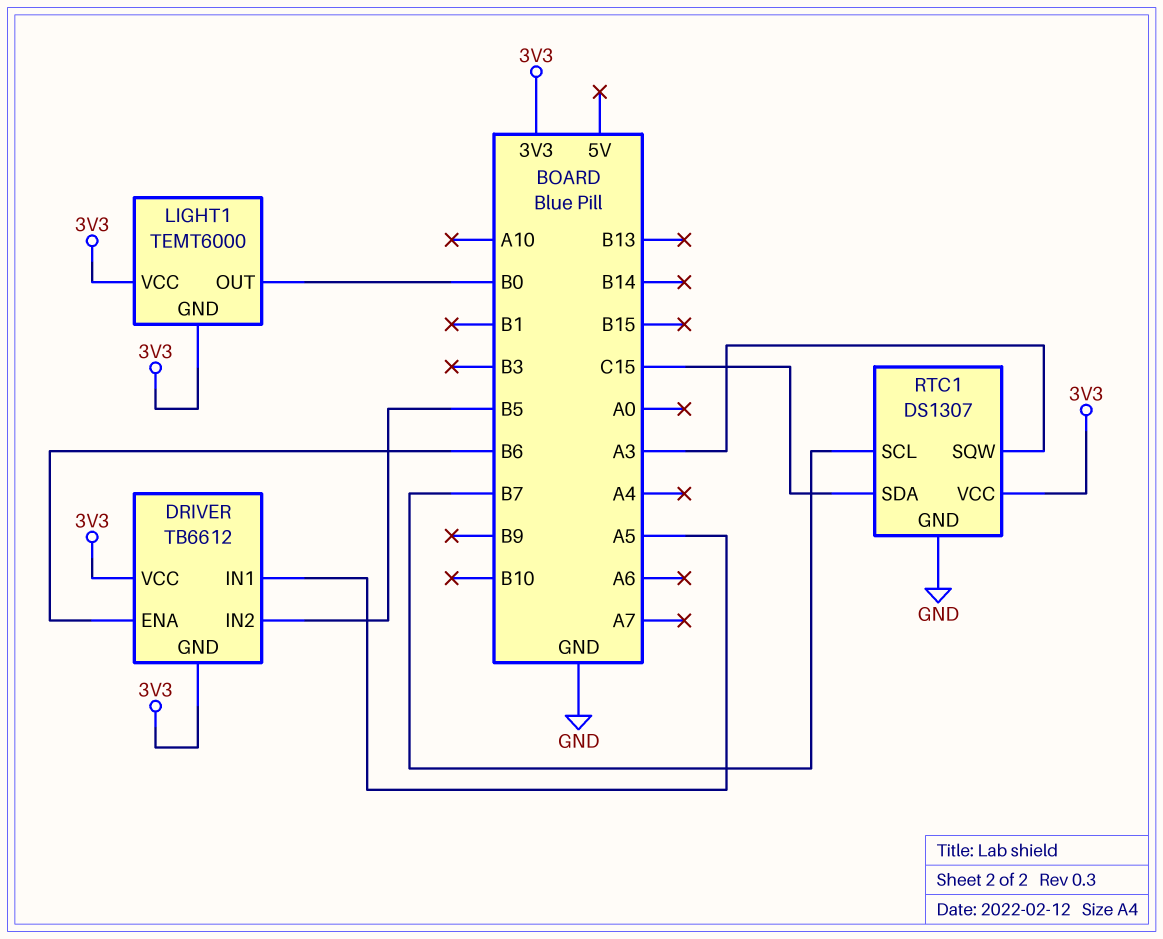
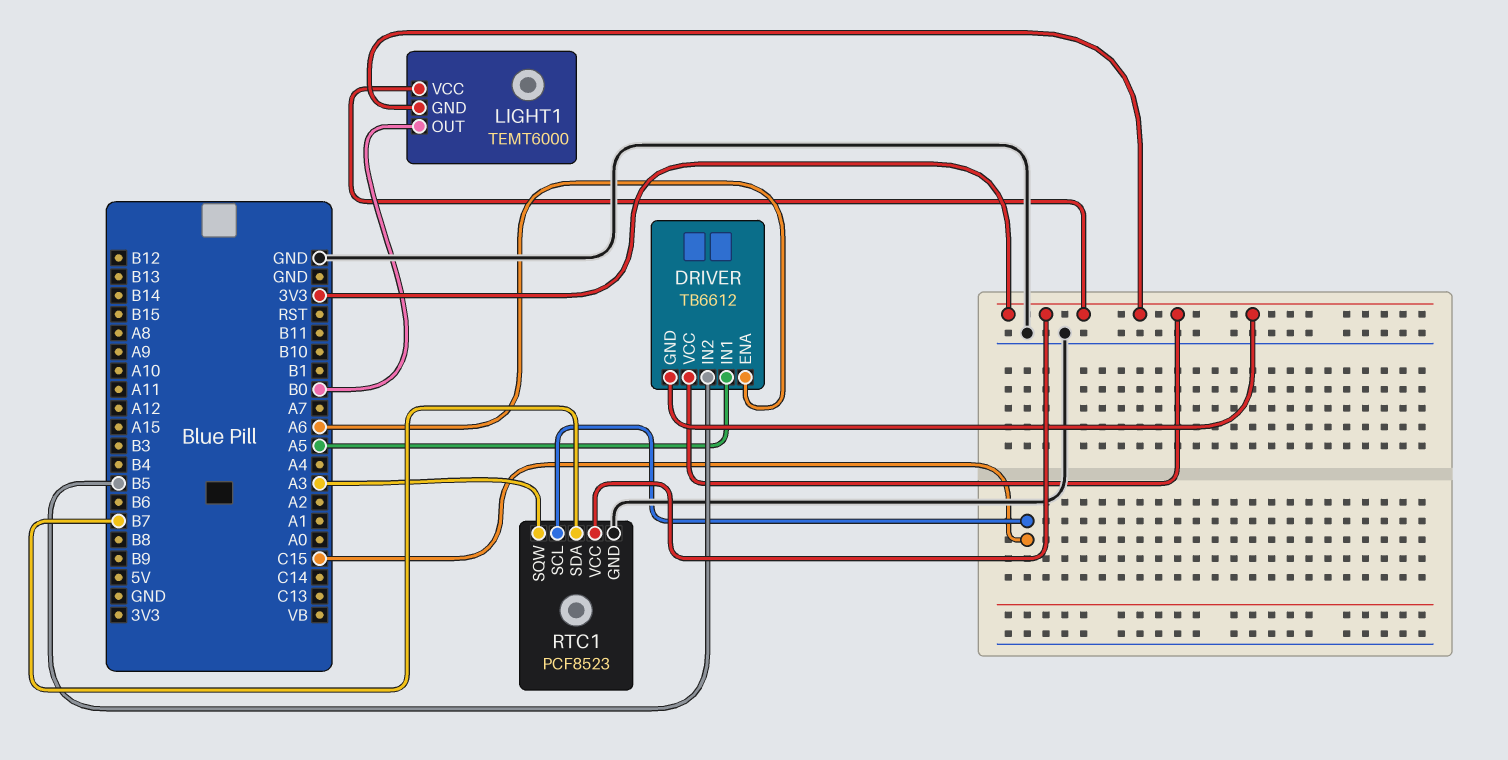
DRIVER pin ENA: B6 -> A6
RTC1: DS1307 -> PCF8523
RTC1 pin SCL: B7 -> C15
RTC1 pin SDA: C15 -> B7

